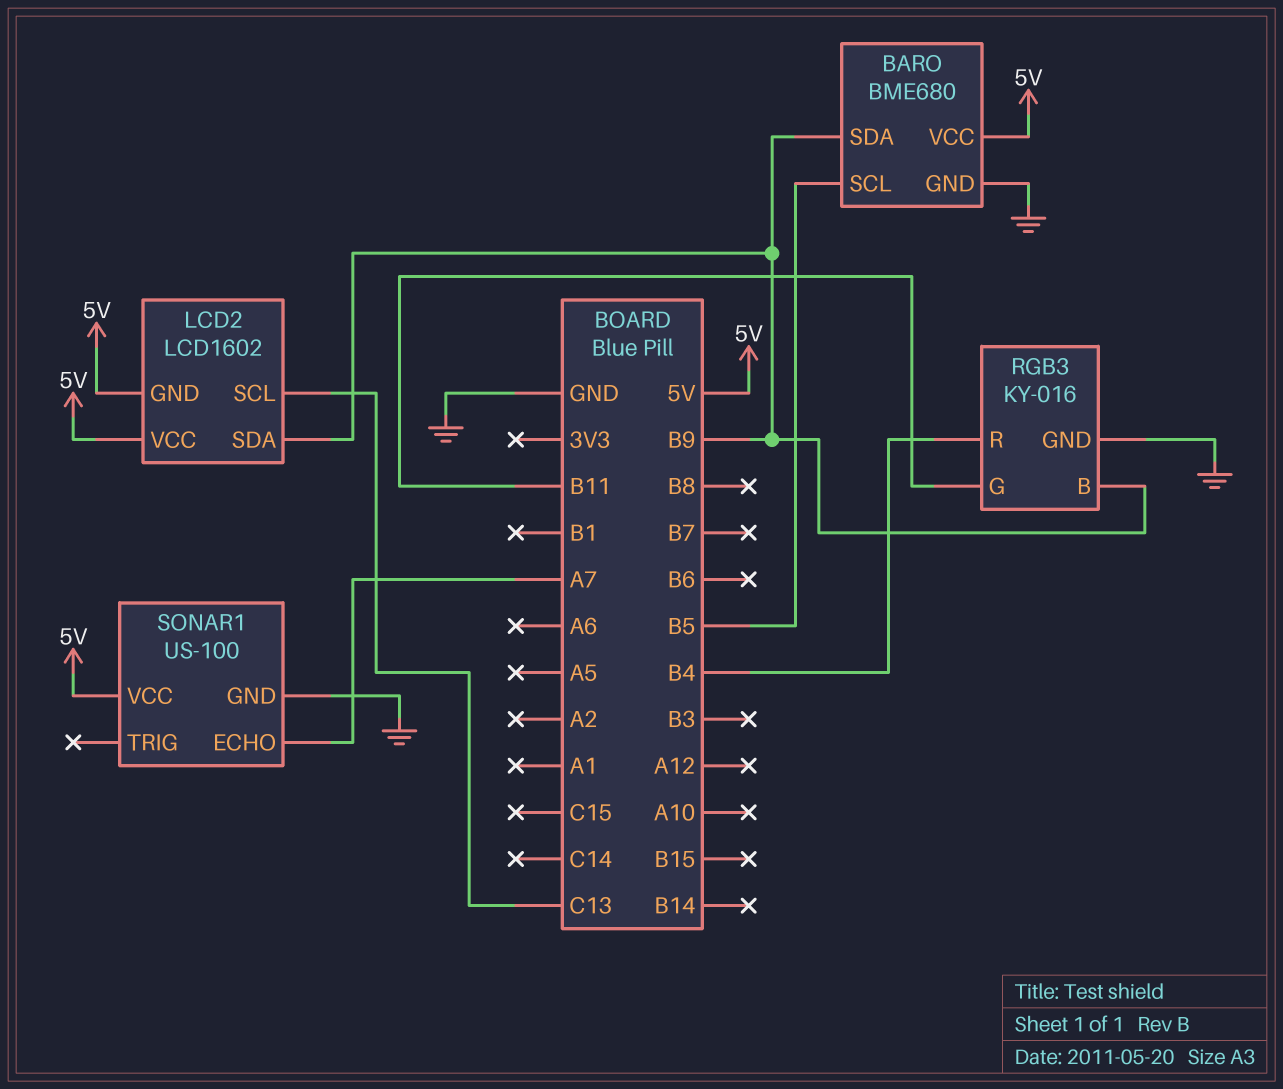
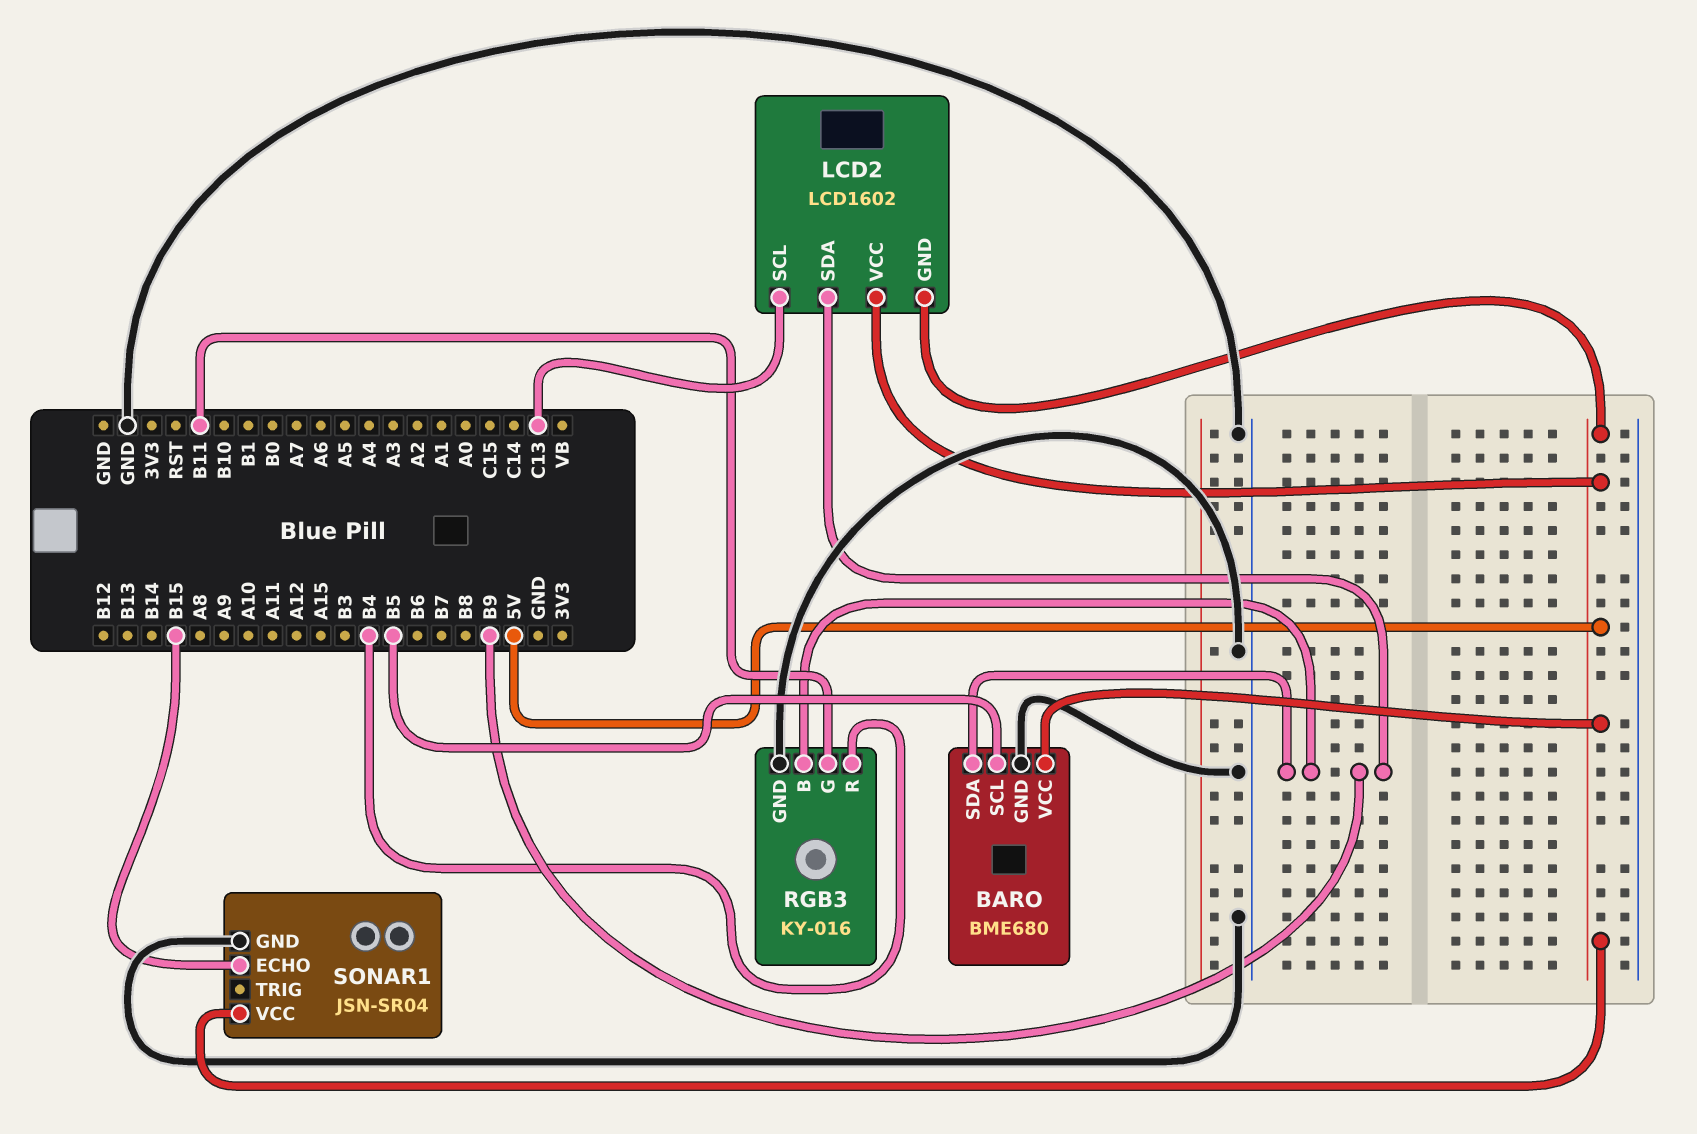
SONAR1: US-100 -> JSN-SR04
SONAR1 pin ECHO: A7 -> B15

